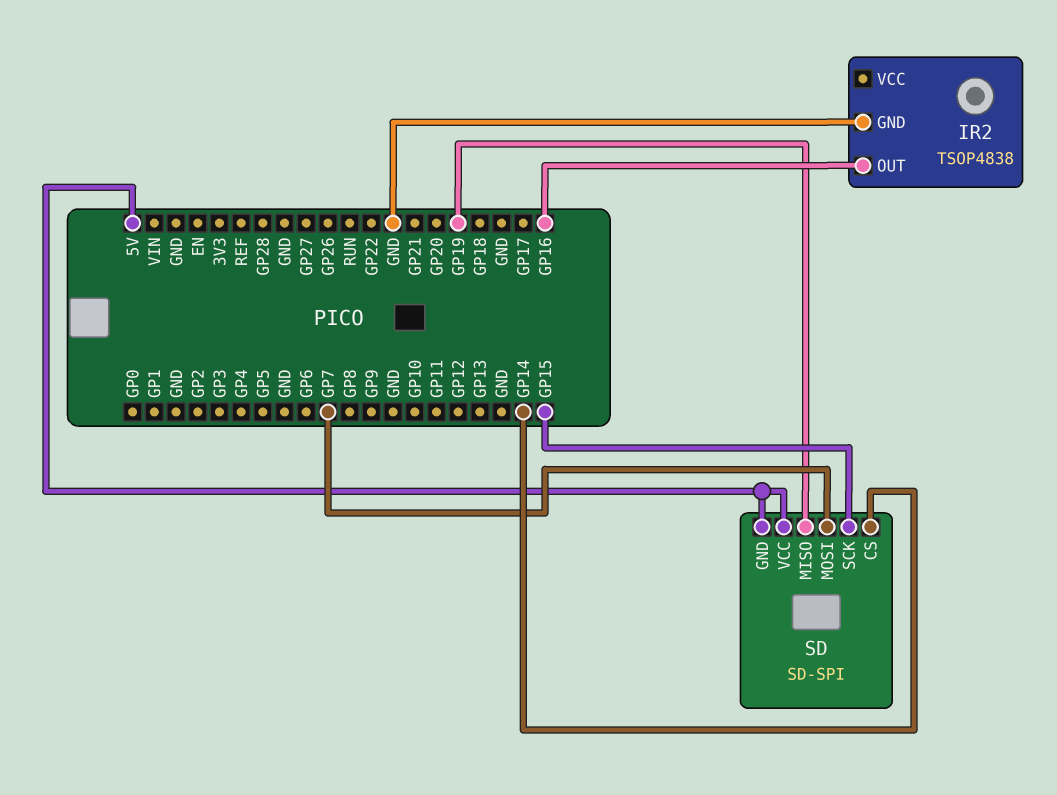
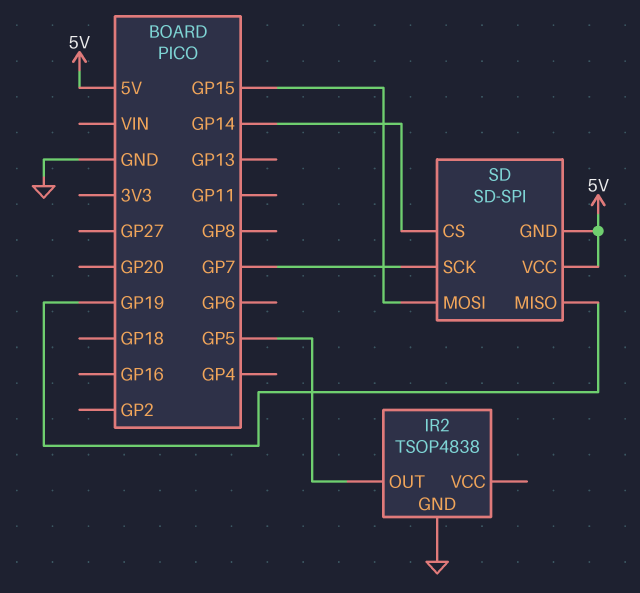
IR2 pin OUT: GP16 -> GP5
SD pin MOSI: GP7 -> GP15
SD pin SCK: GP15 -> GP7

